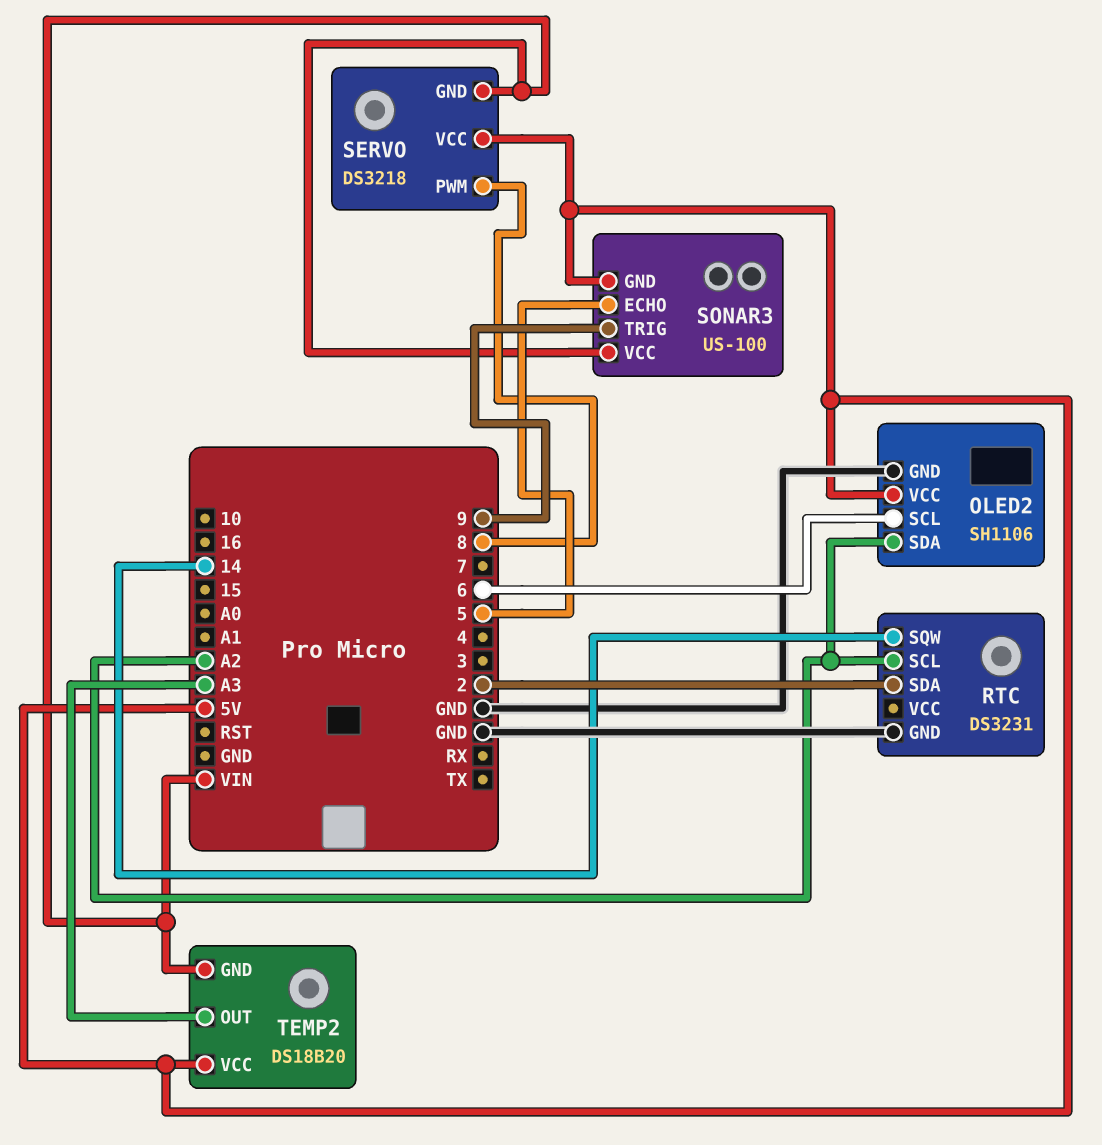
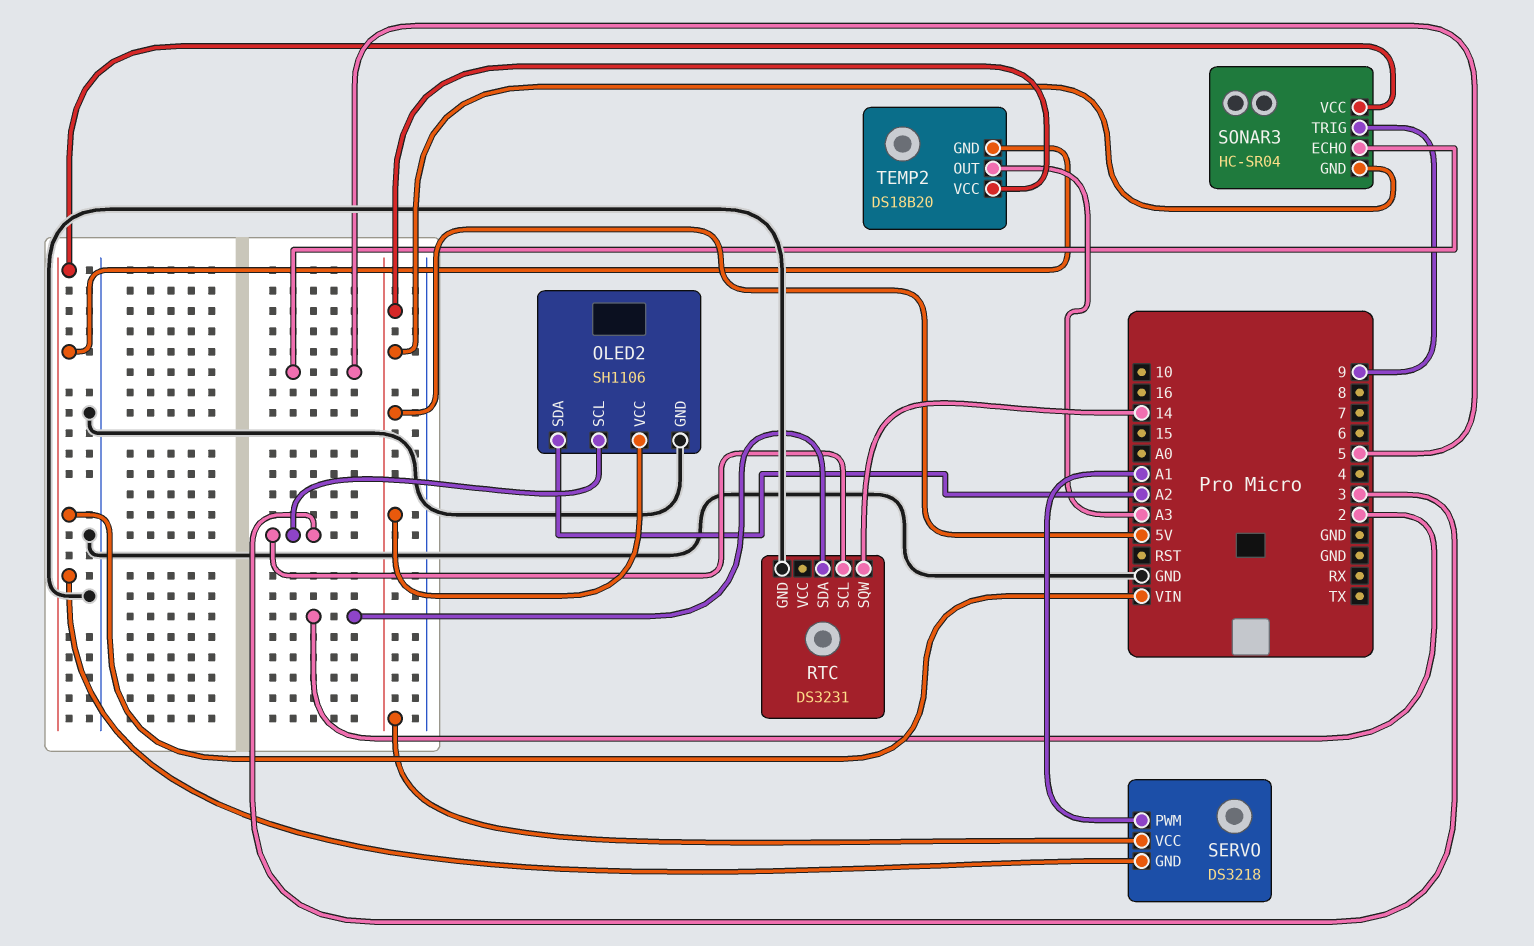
OLED2 pin SCL: 6 -> 3
RTC pin SCL: A2 -> 3
SERVO pin PWM: 8 -> A1
SONAR3: US-100 -> HC-SR04

